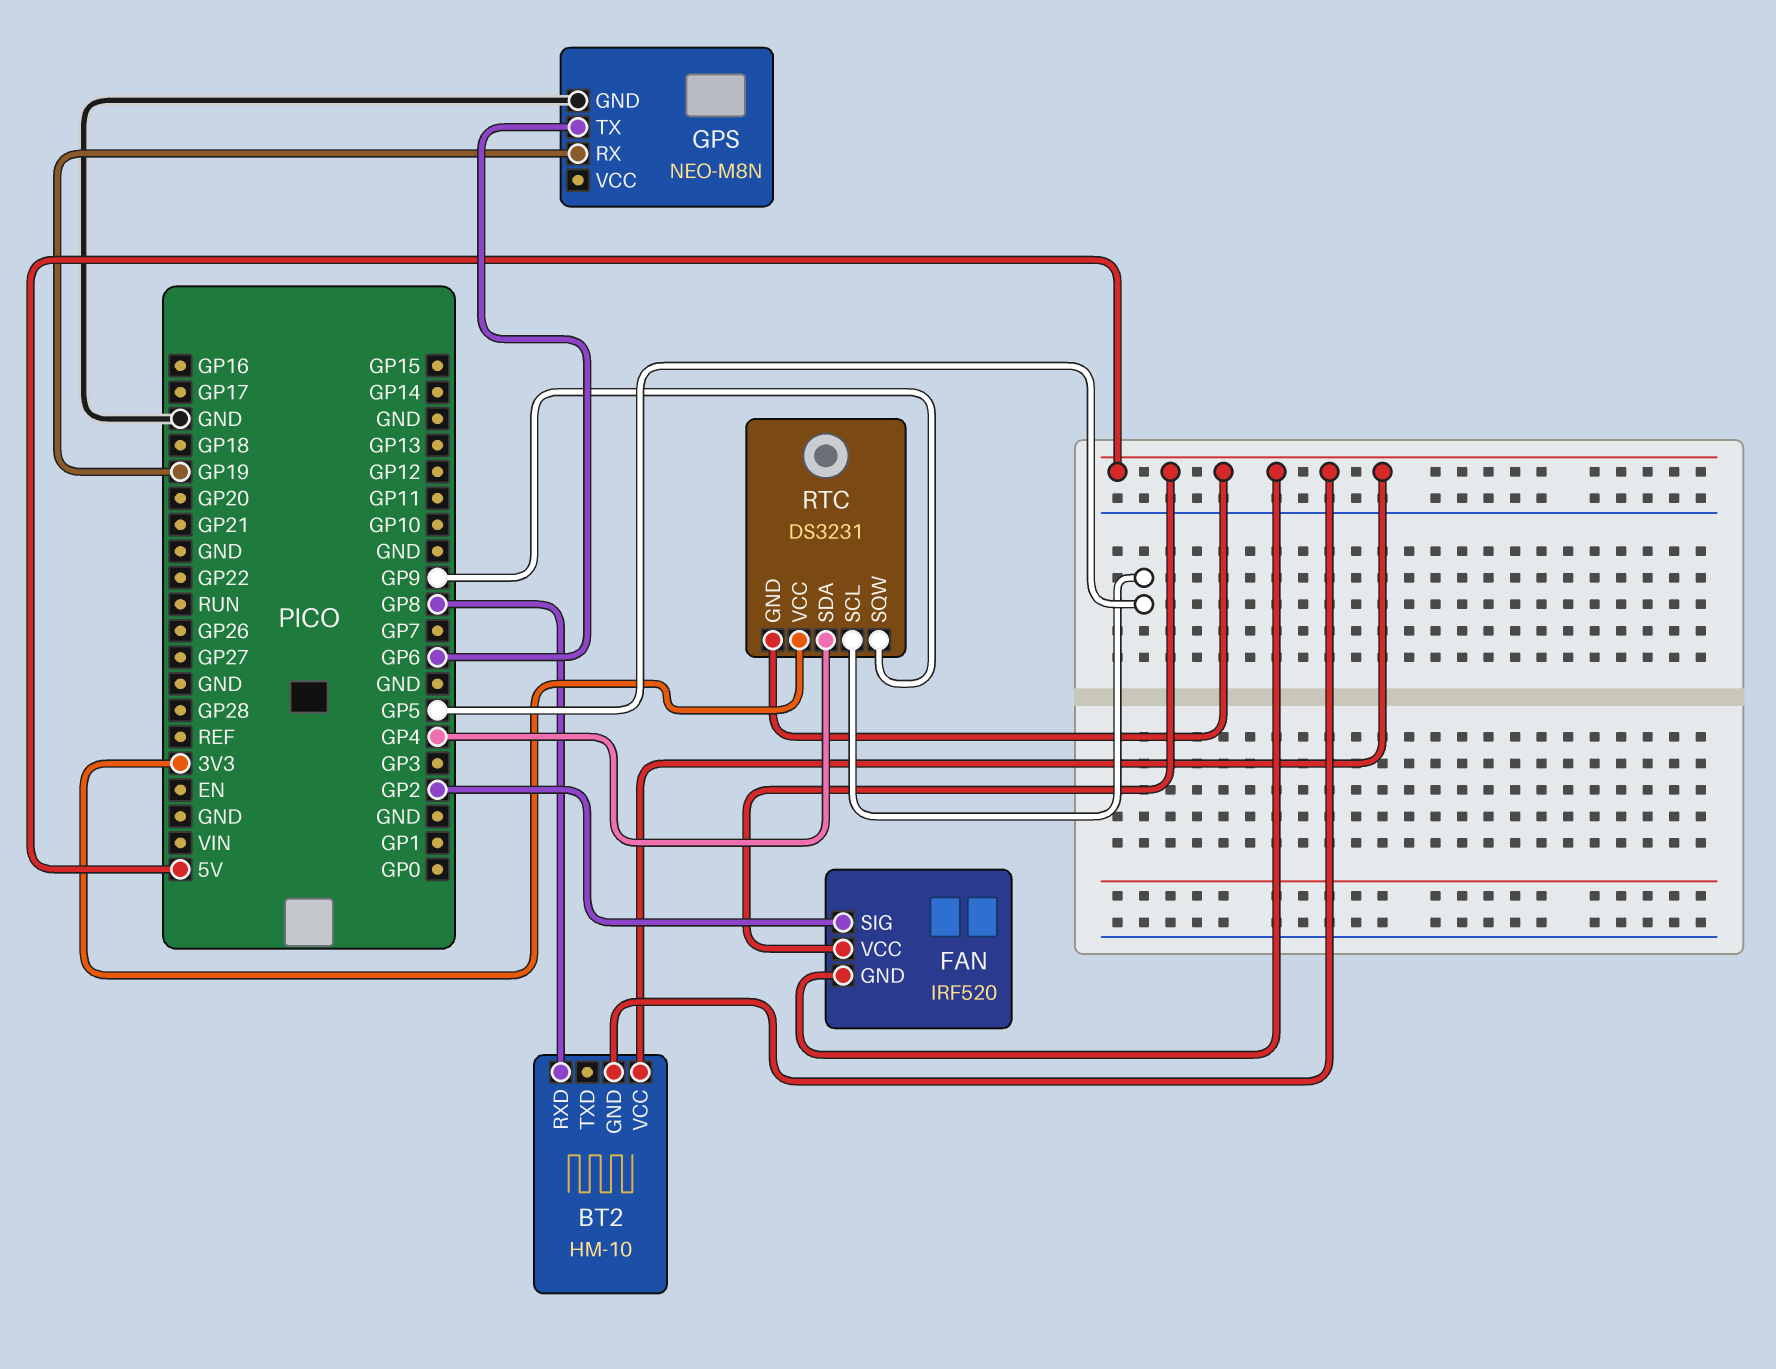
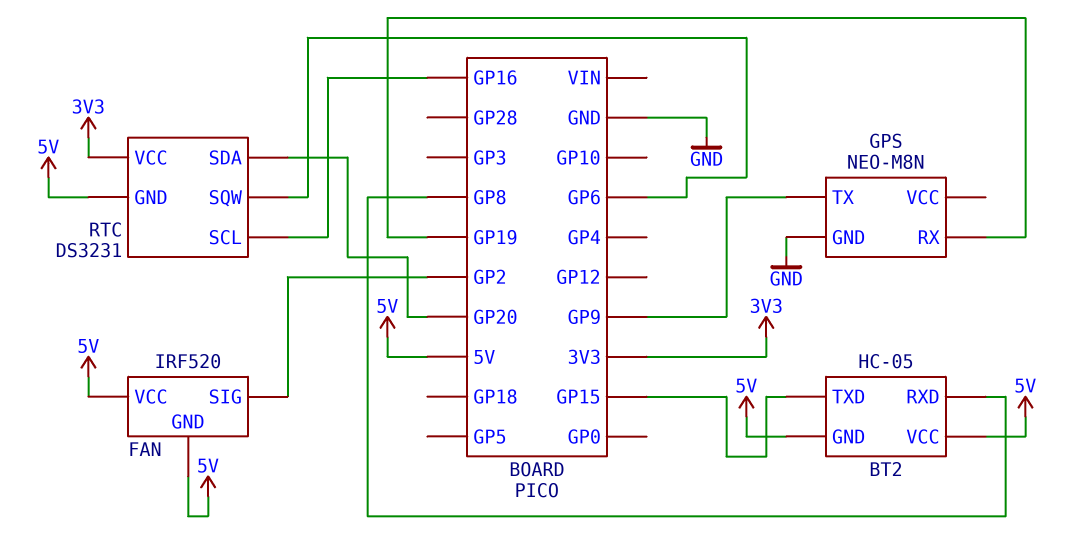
BT2: HM-10 -> HC-05
BT2 pin TXD: none -> GP15
GPS pin TX: GP6 -> GP9
RTC pin SCL: GP5 -> GP16
RTC pin SDA: GP4 -> GP20
RTC pin SQW: GP9 -> GP6

